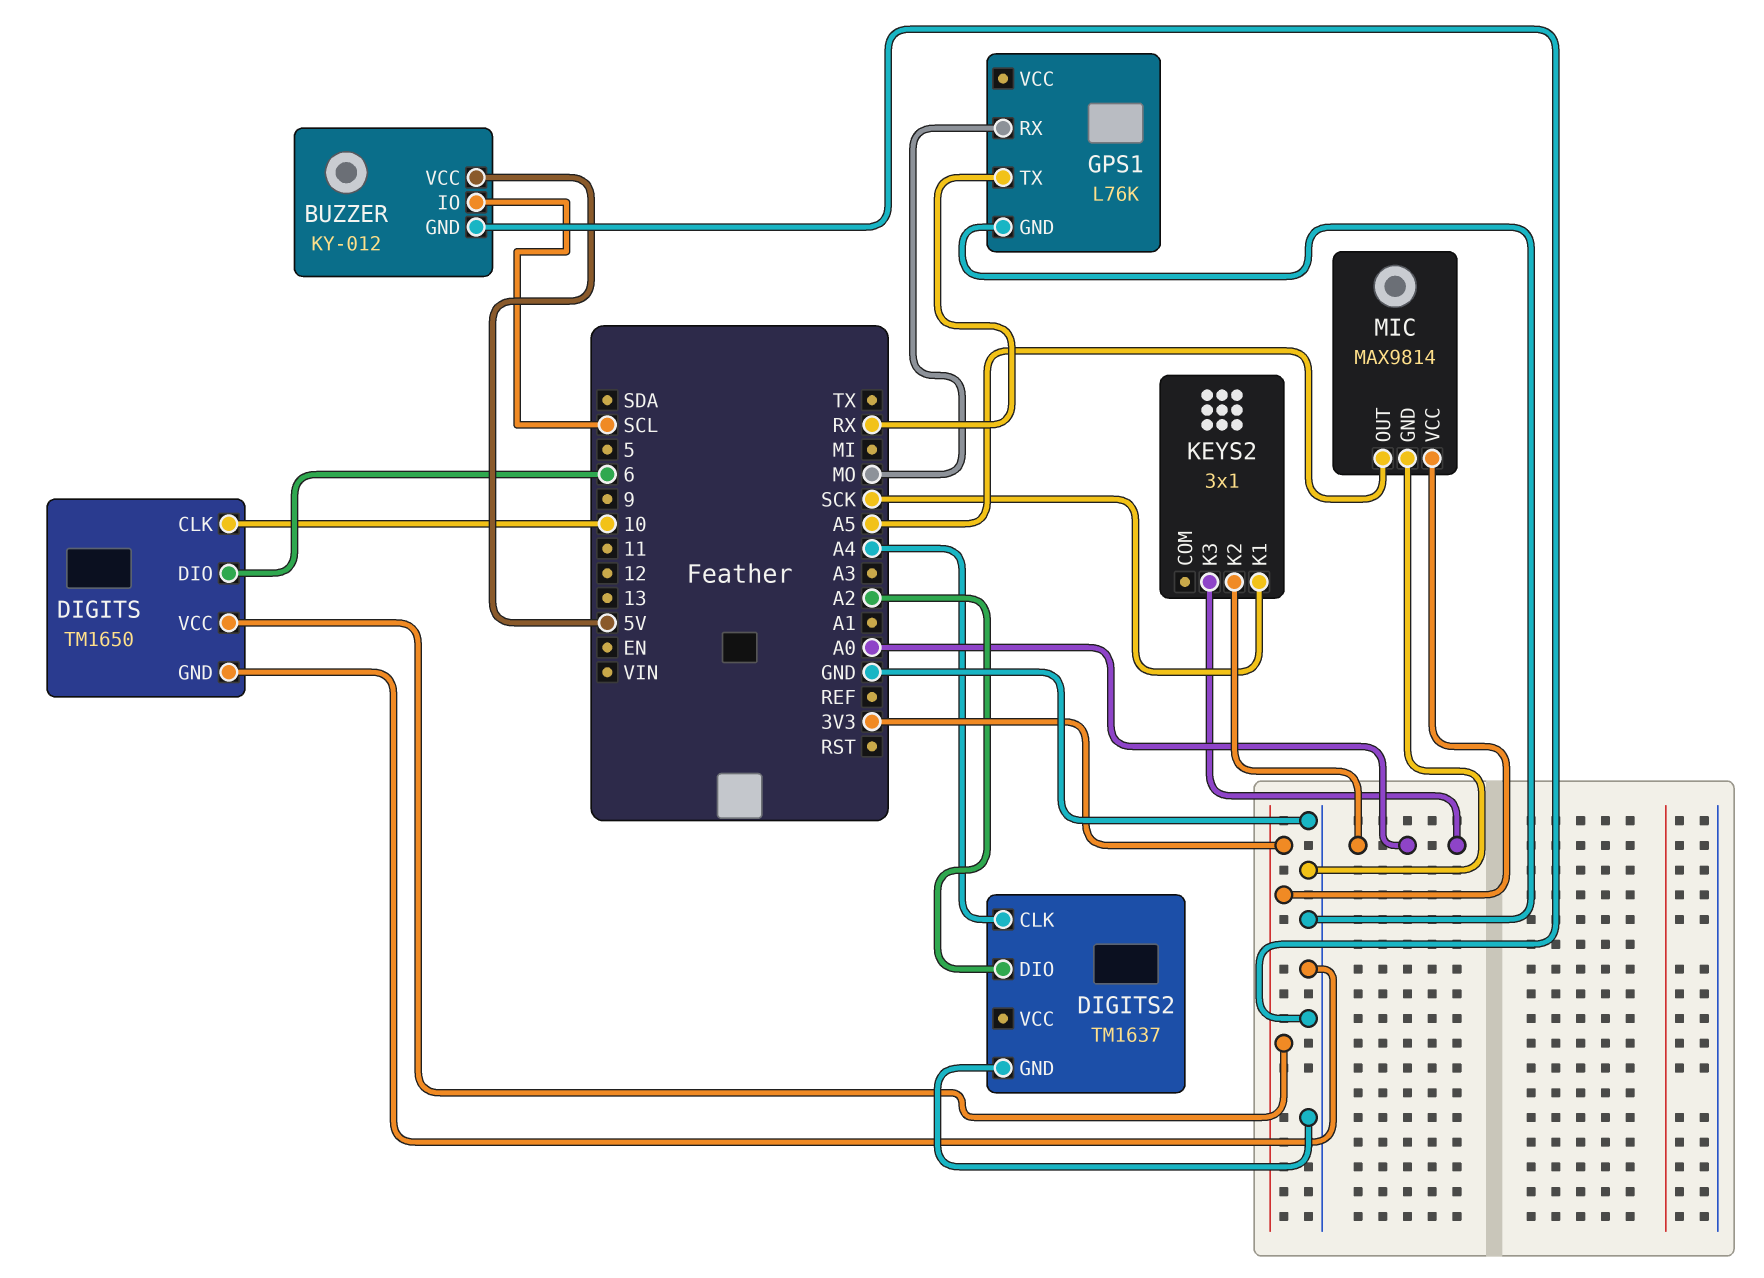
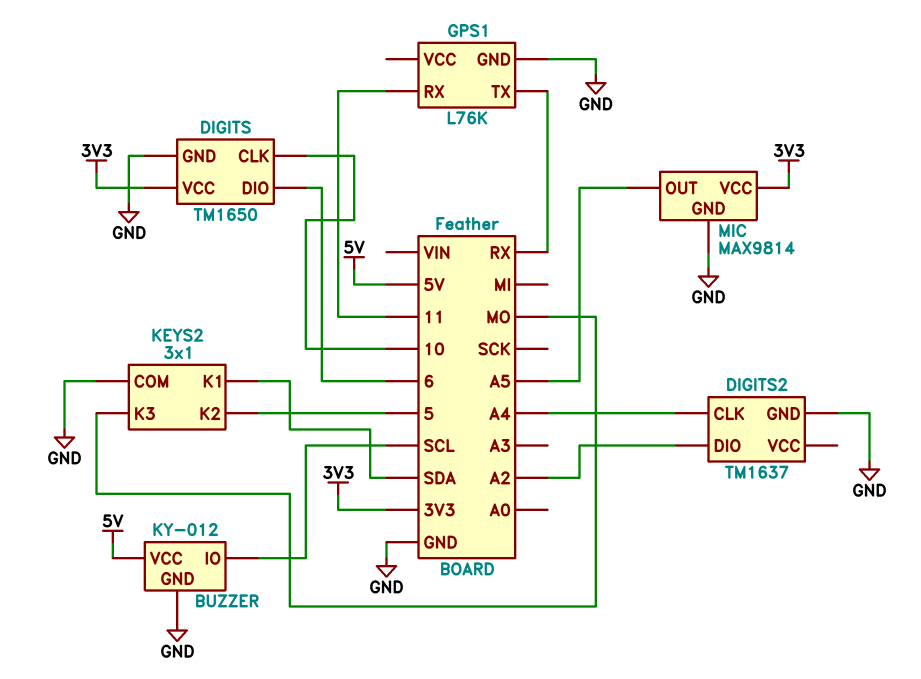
GPS1 pin RX: MO -> 11
KEYS2 pin COM: none -> GND
KEYS2 pin K1: SCK -> SDA
KEYS2 pin K2: A0 -> 5
KEYS2 pin K3: A0 -> MO

